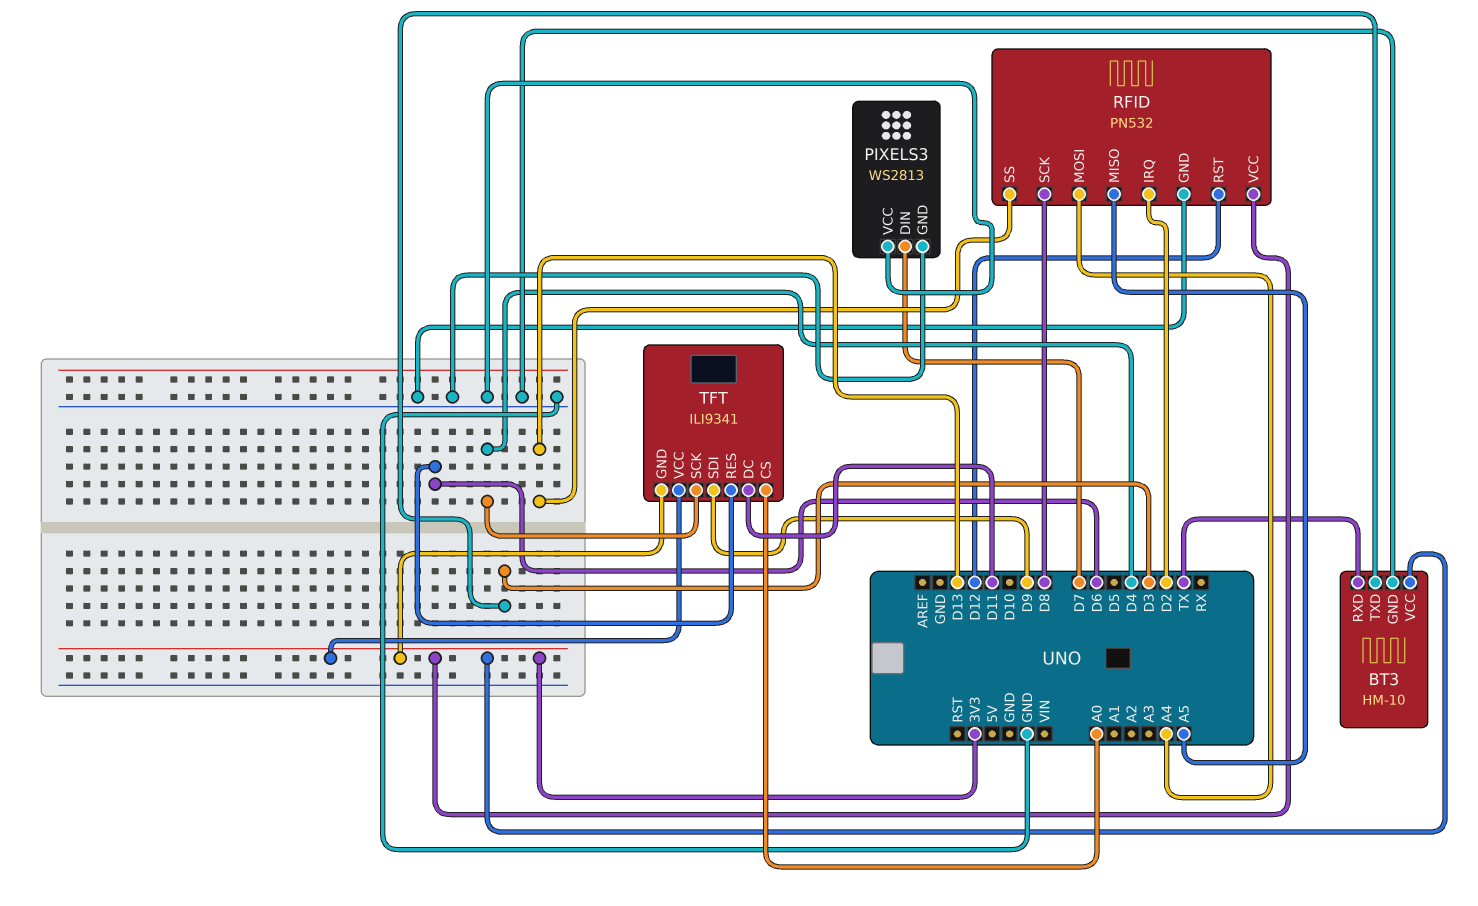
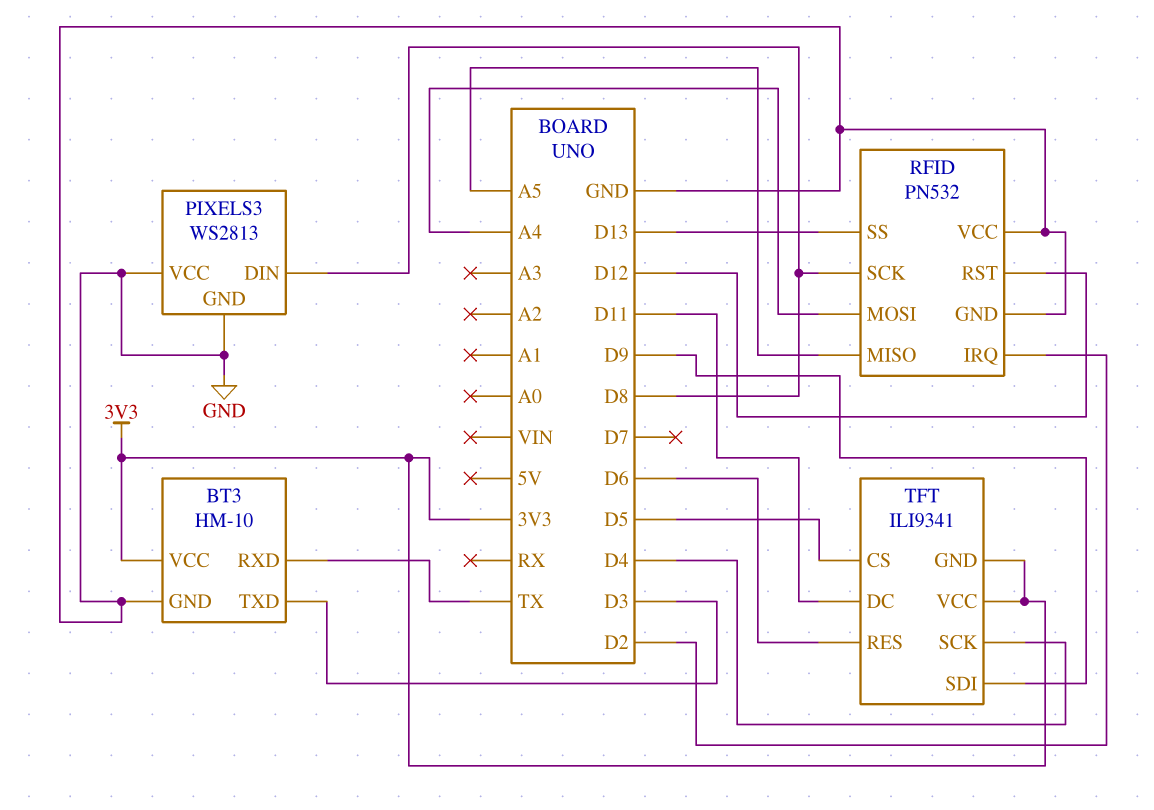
PIXELS3 pin DIN: D7 -> D8
RFID pin VCC: 3V3 -> GND
TFT pin CS: A0 -> D5

